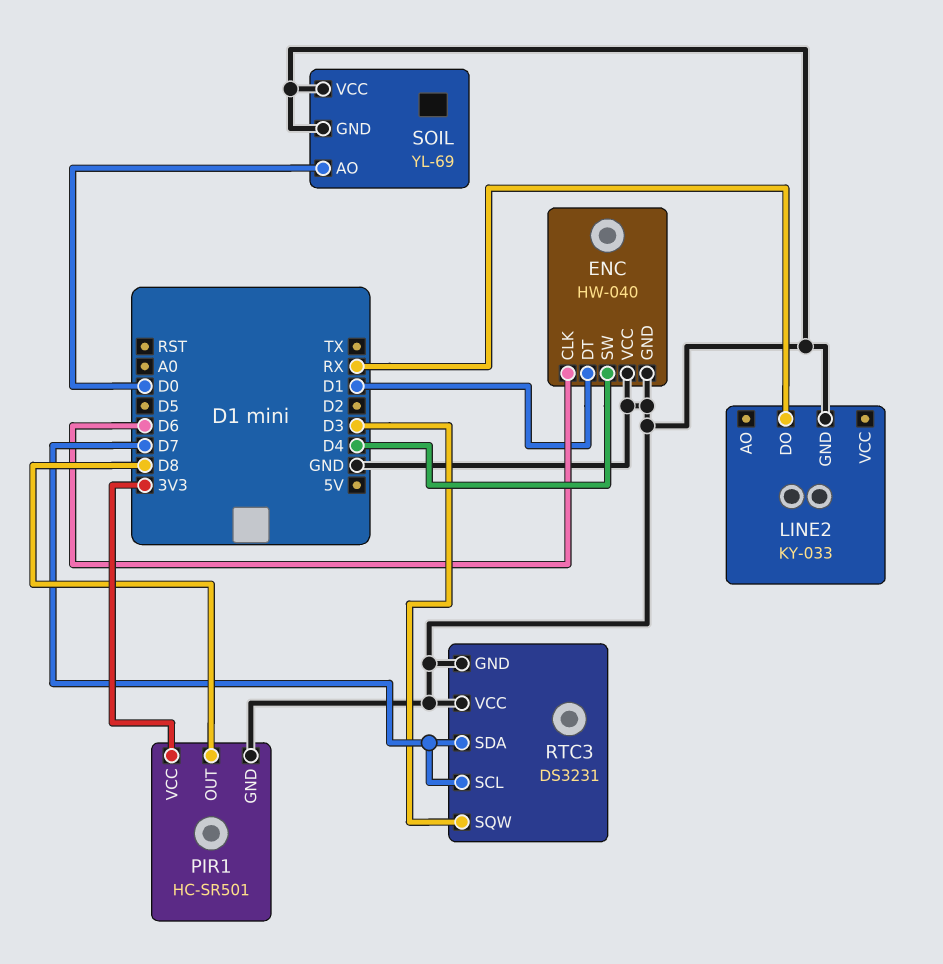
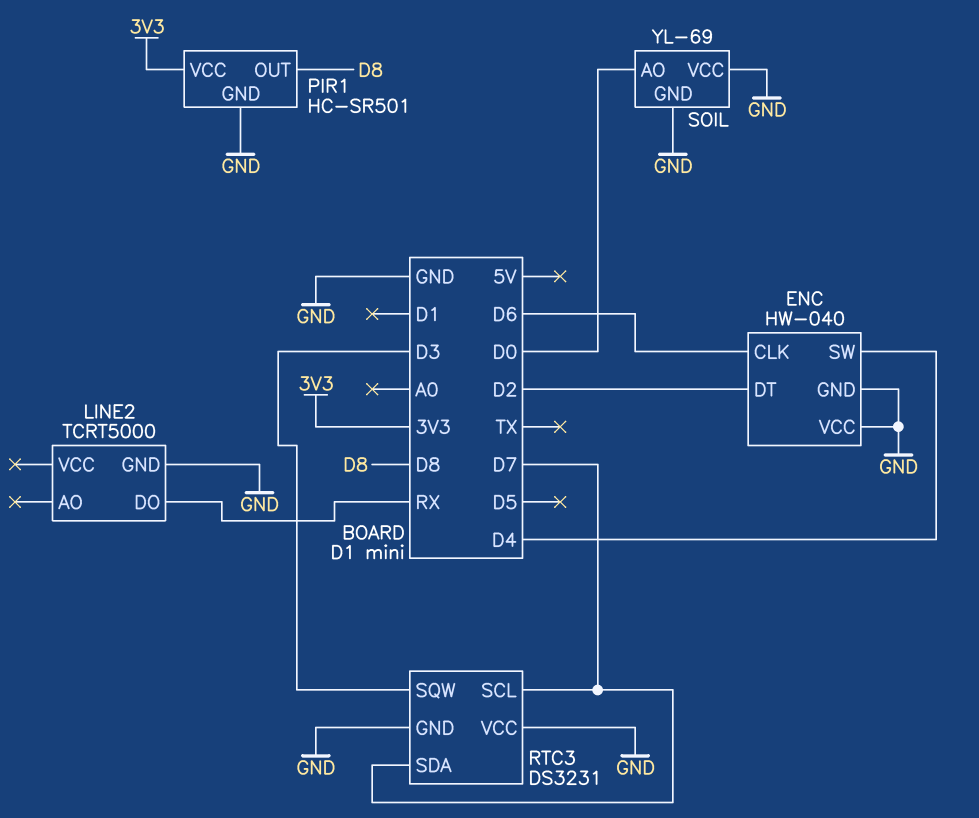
ENC pin DT: D1 -> D2
LINE2: KY-033 -> TCRT5000

